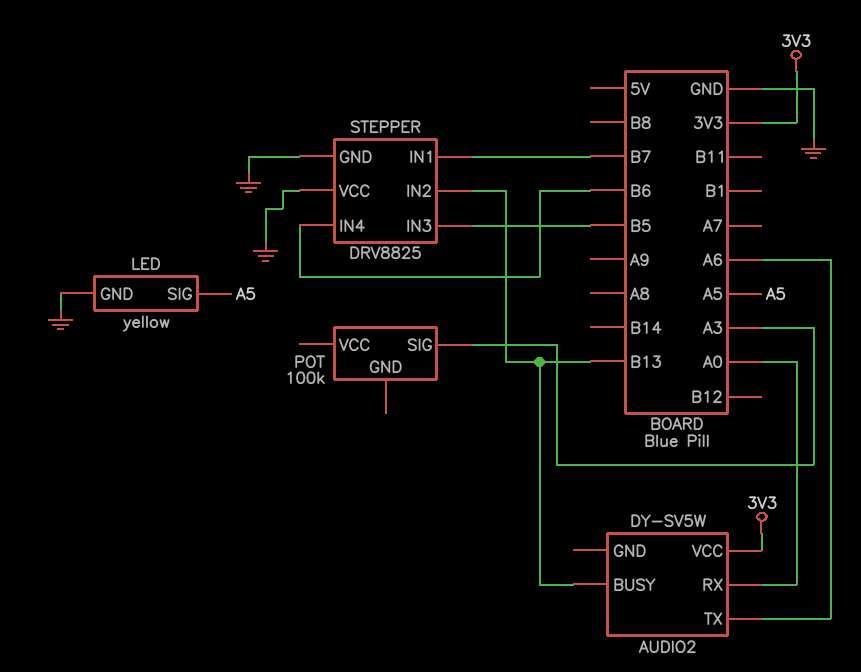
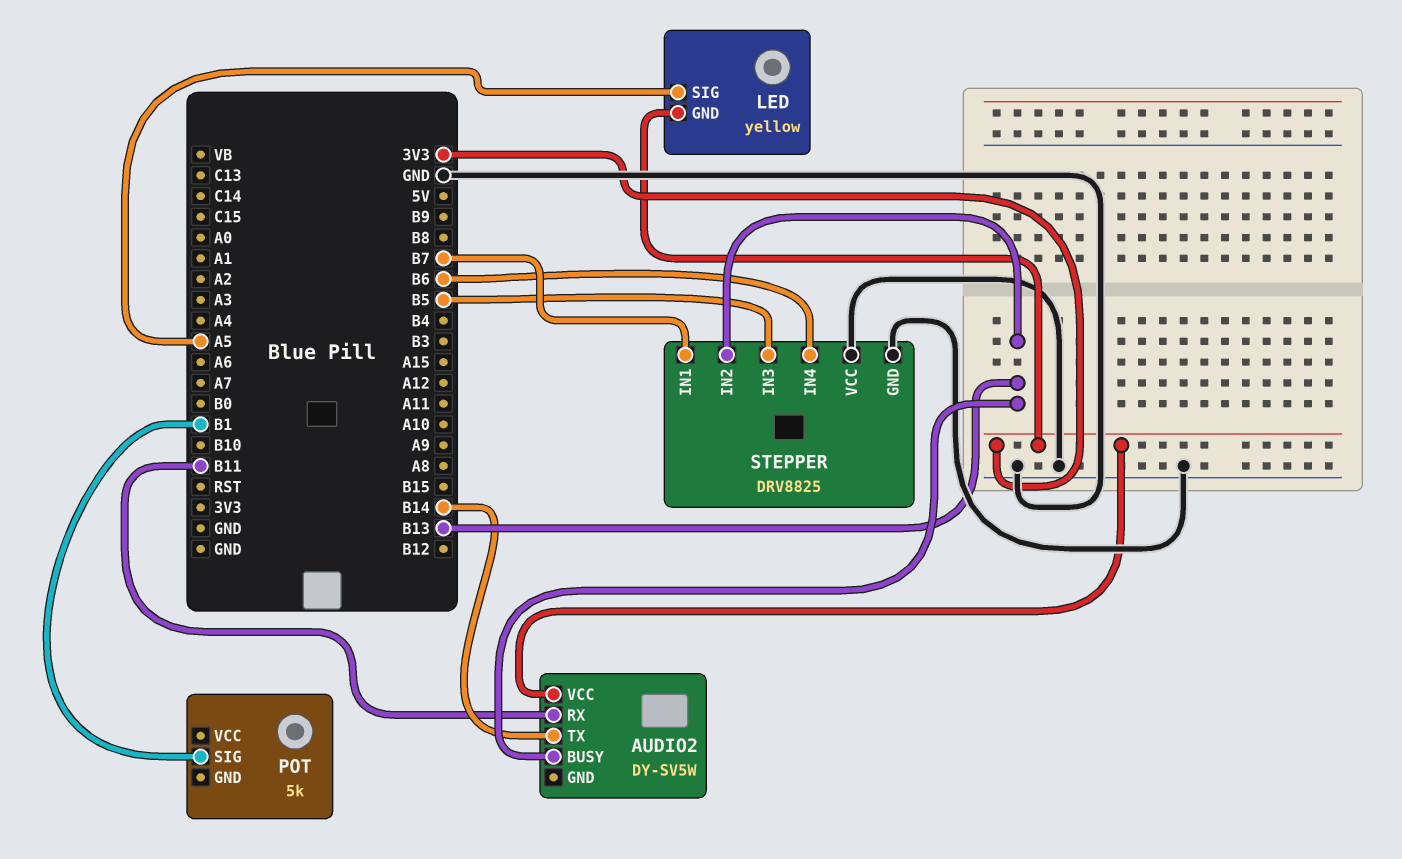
AUDIO2 pin RX: A0 -> B11
AUDIO2 pin TX: A6 -> B14
LED pin GND: GND -> 3V3
POT: 100k -> 5k
POT pin SIG: A3 -> B1

